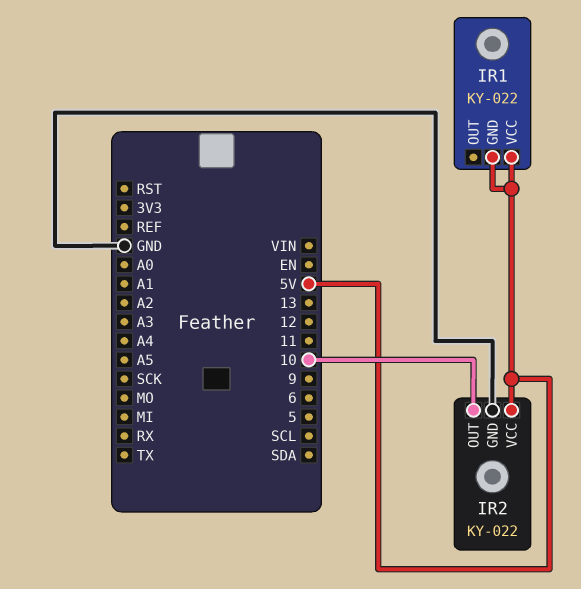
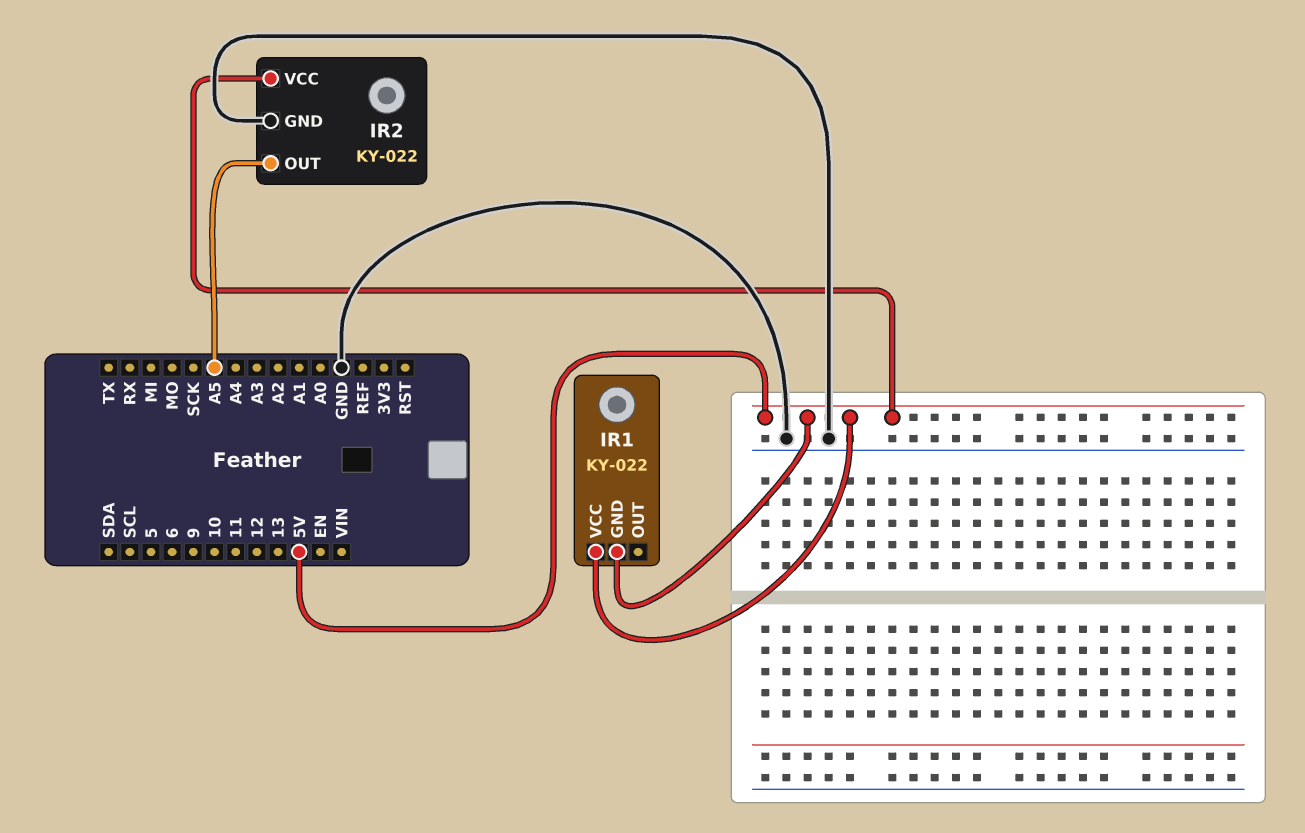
IR2 pin OUT: 10 -> A5

